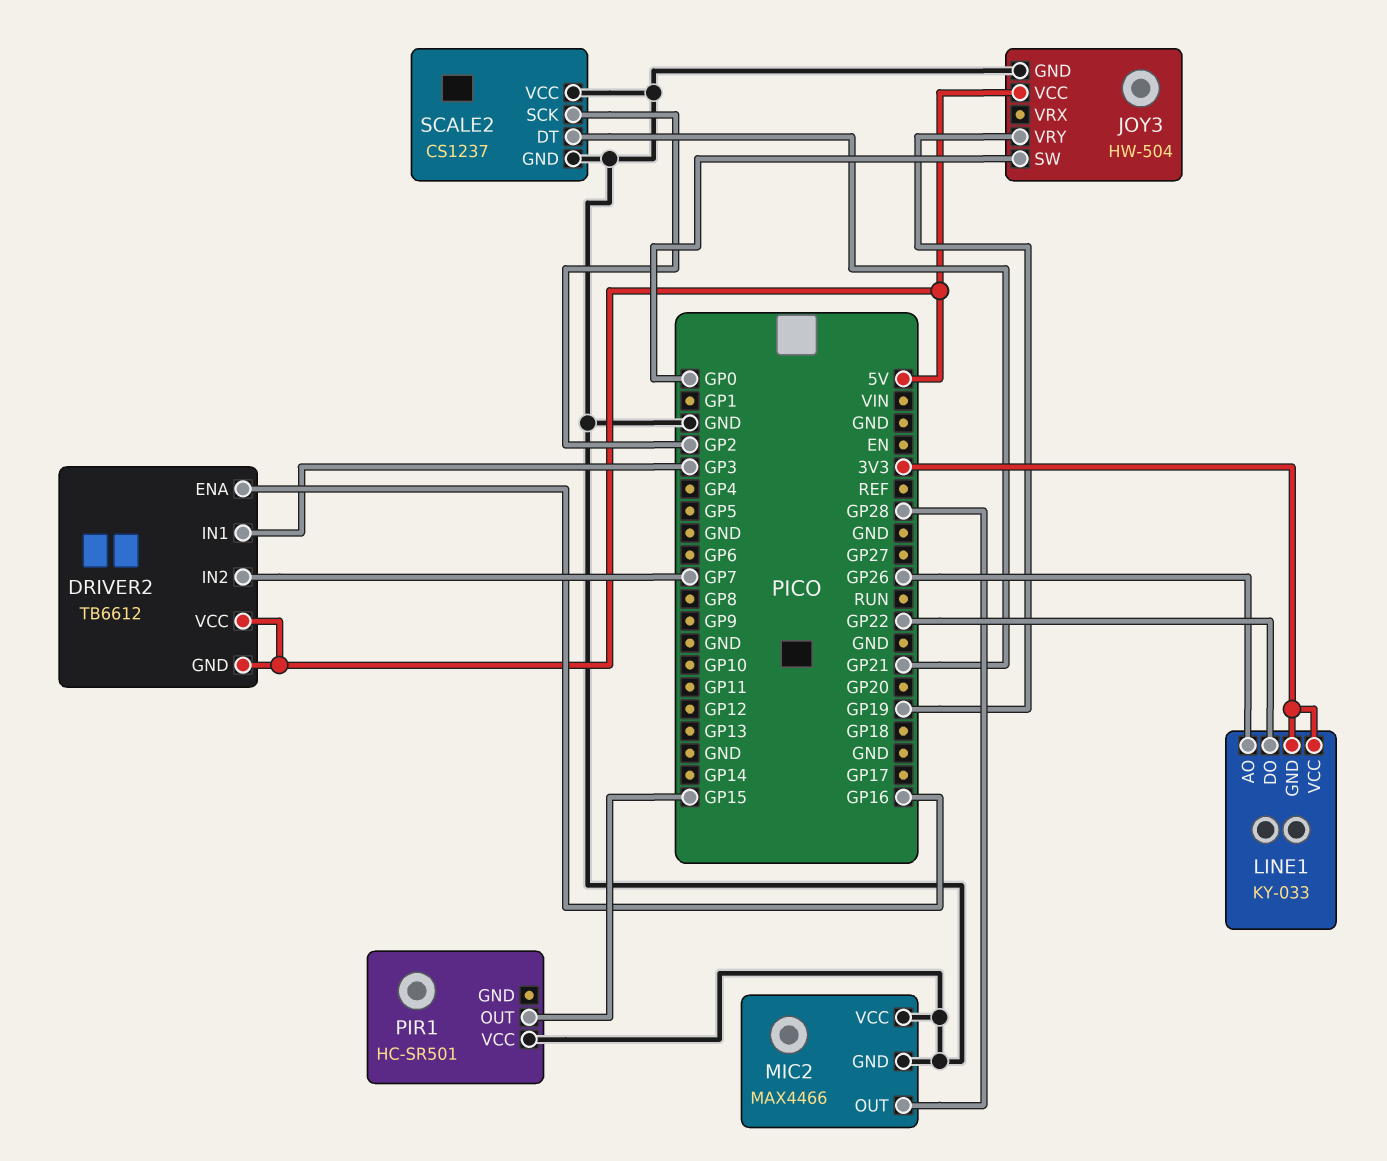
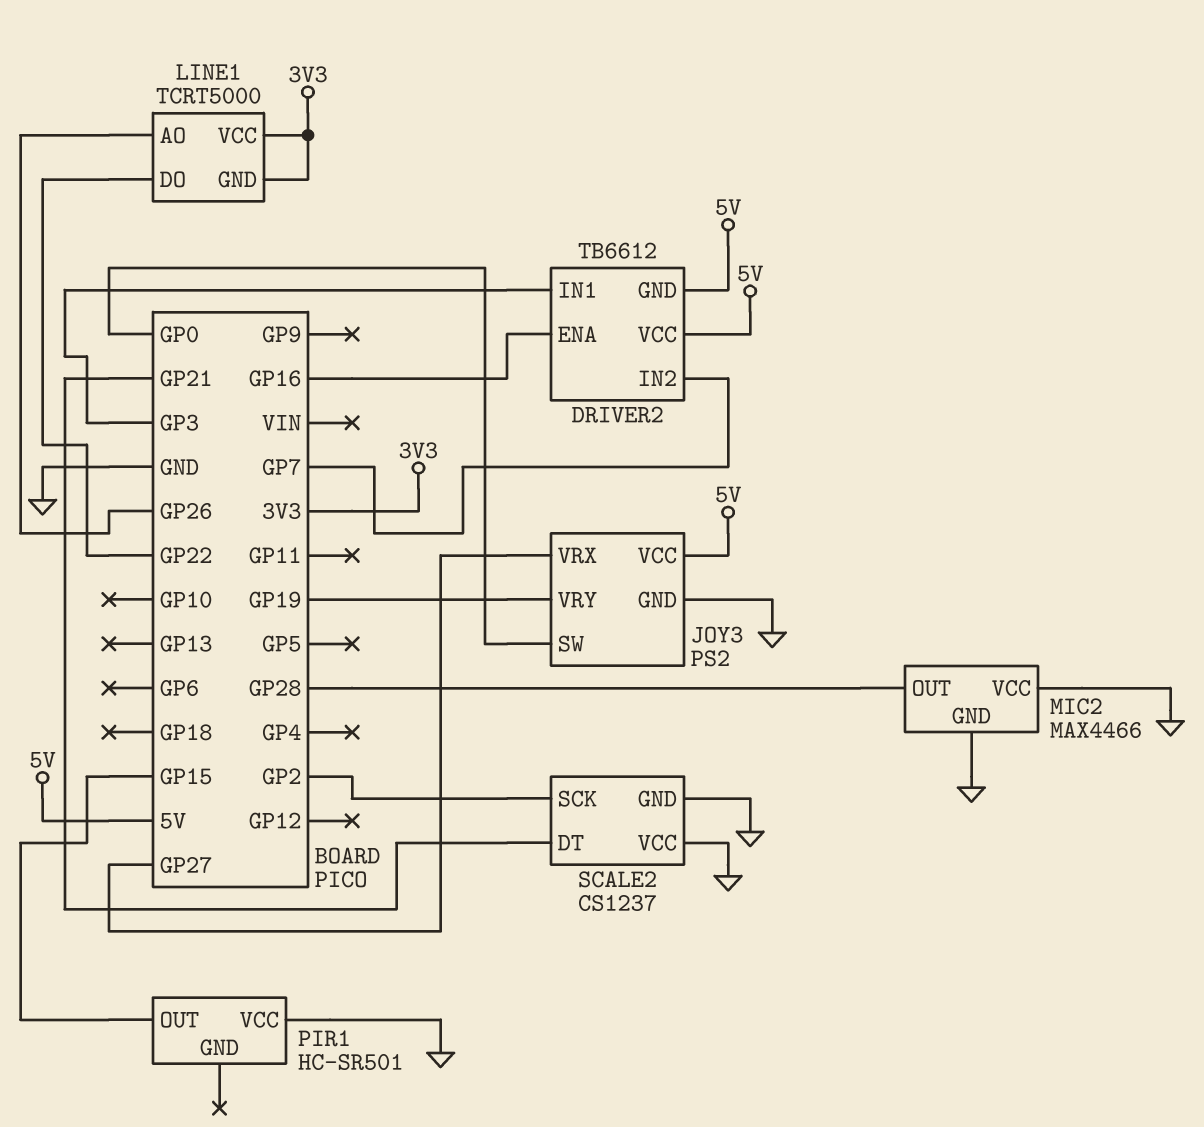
JOY3: HW-504 -> PS2
JOY3 pin VRX: none -> GP27
LINE1: KY-033 -> TCRT5000

